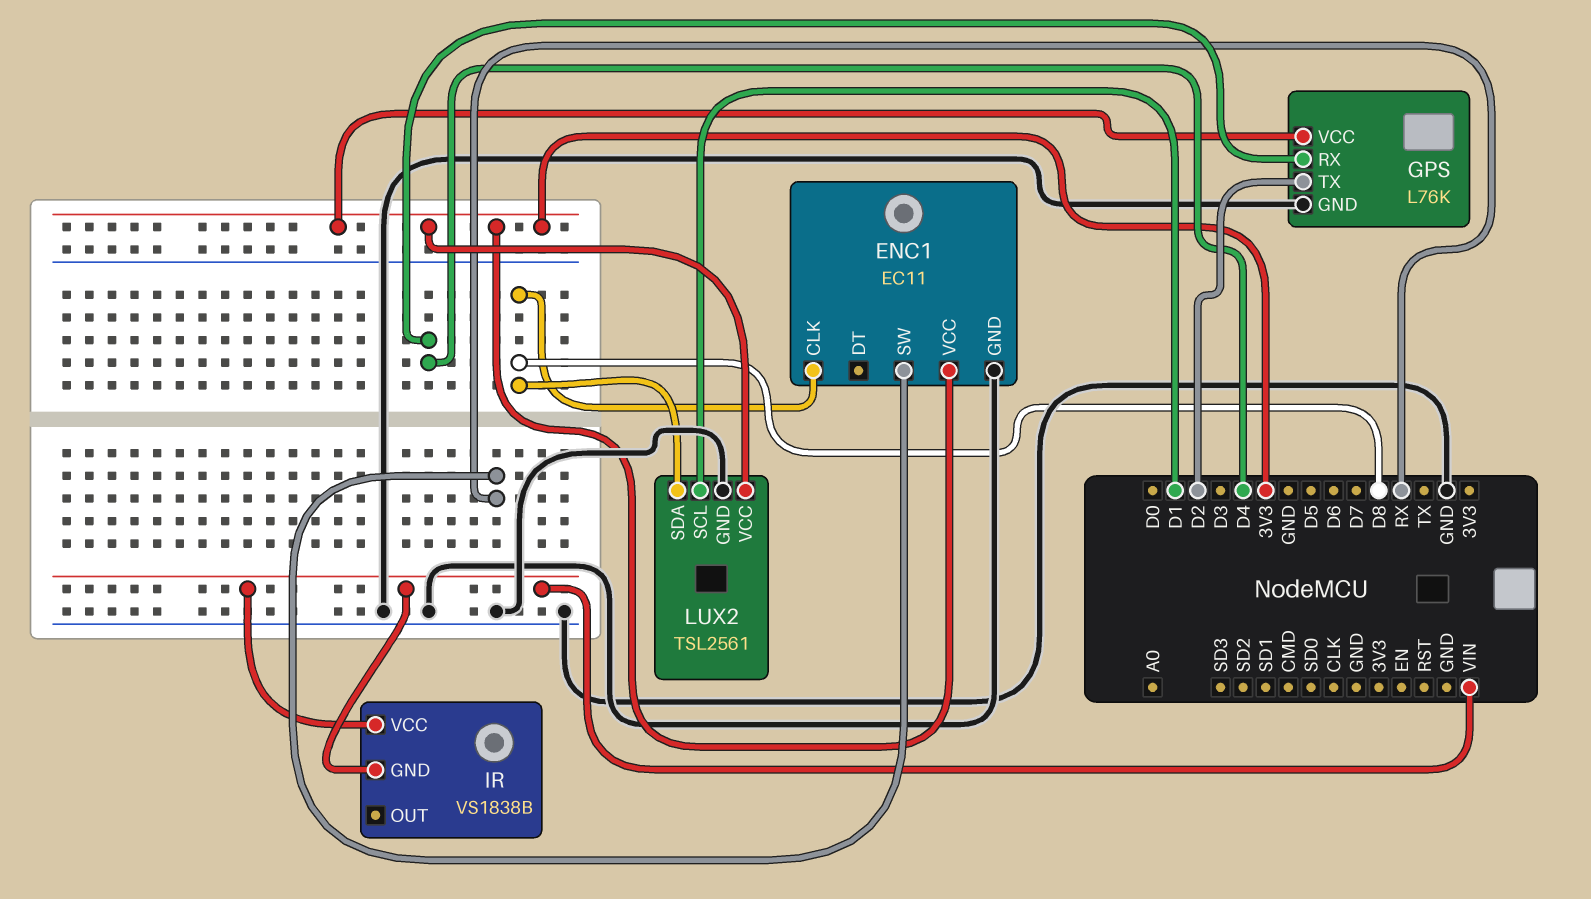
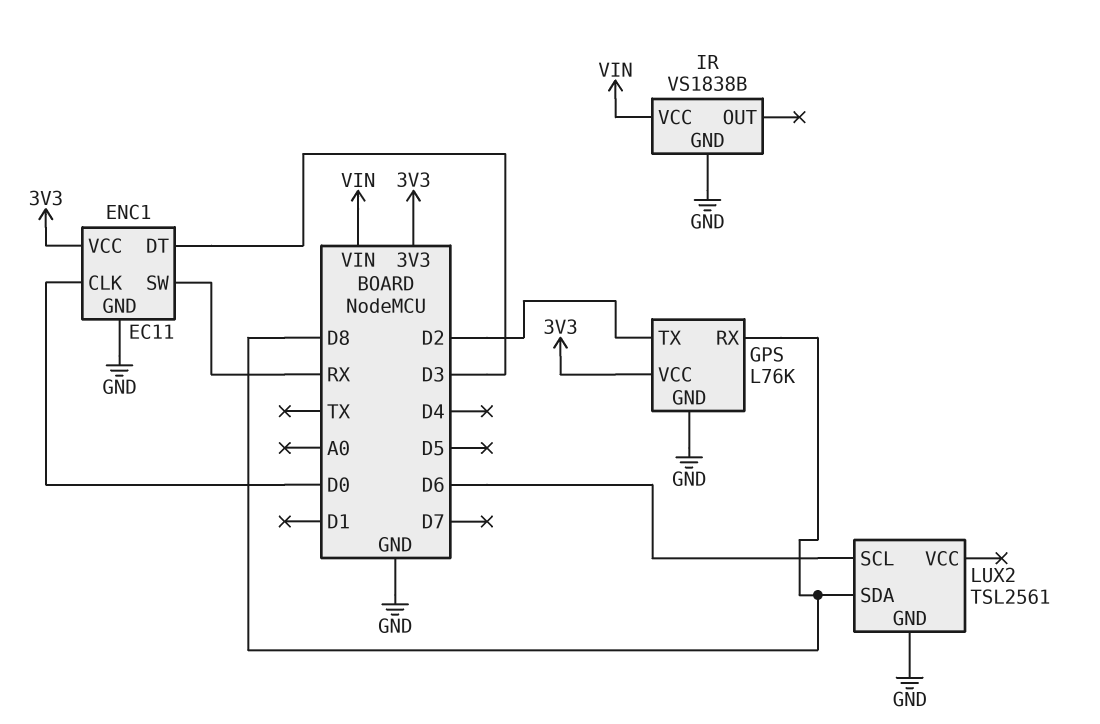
ENC1 pin CLK: D8 -> D0
ENC1 pin DT: none -> D3
GPS pin RX: D4 -> D8
IR pin GND: VIN -> GND
LUX2 pin SCL: D1 -> D6
LUX2 pin VCC: 3V3 -> none

